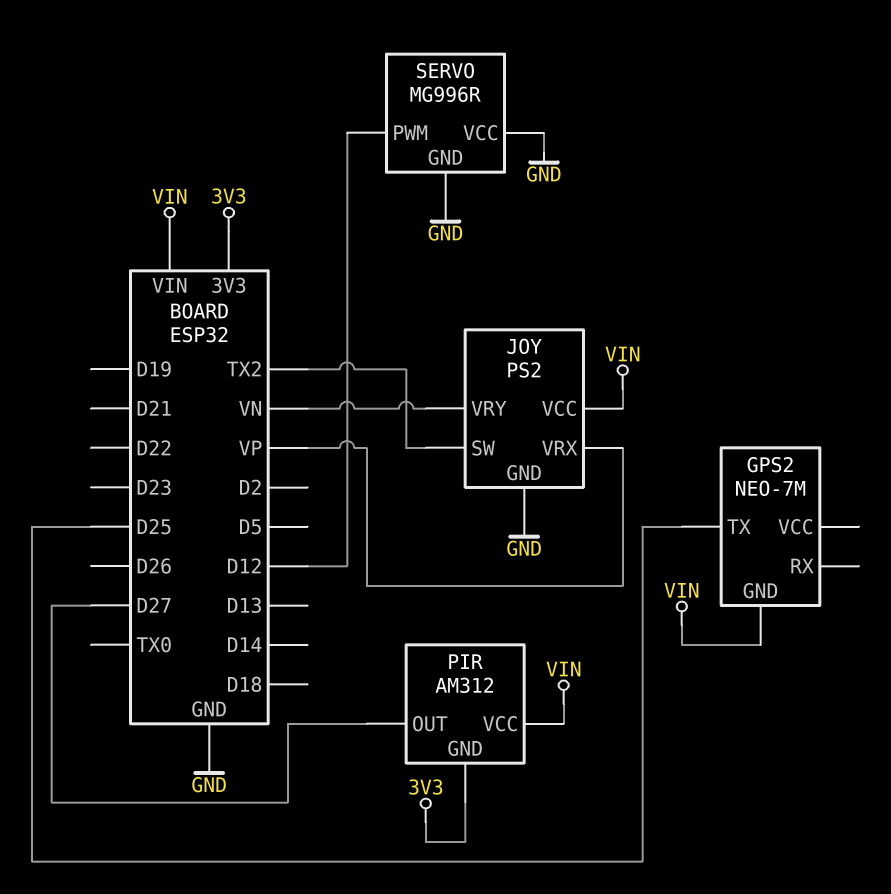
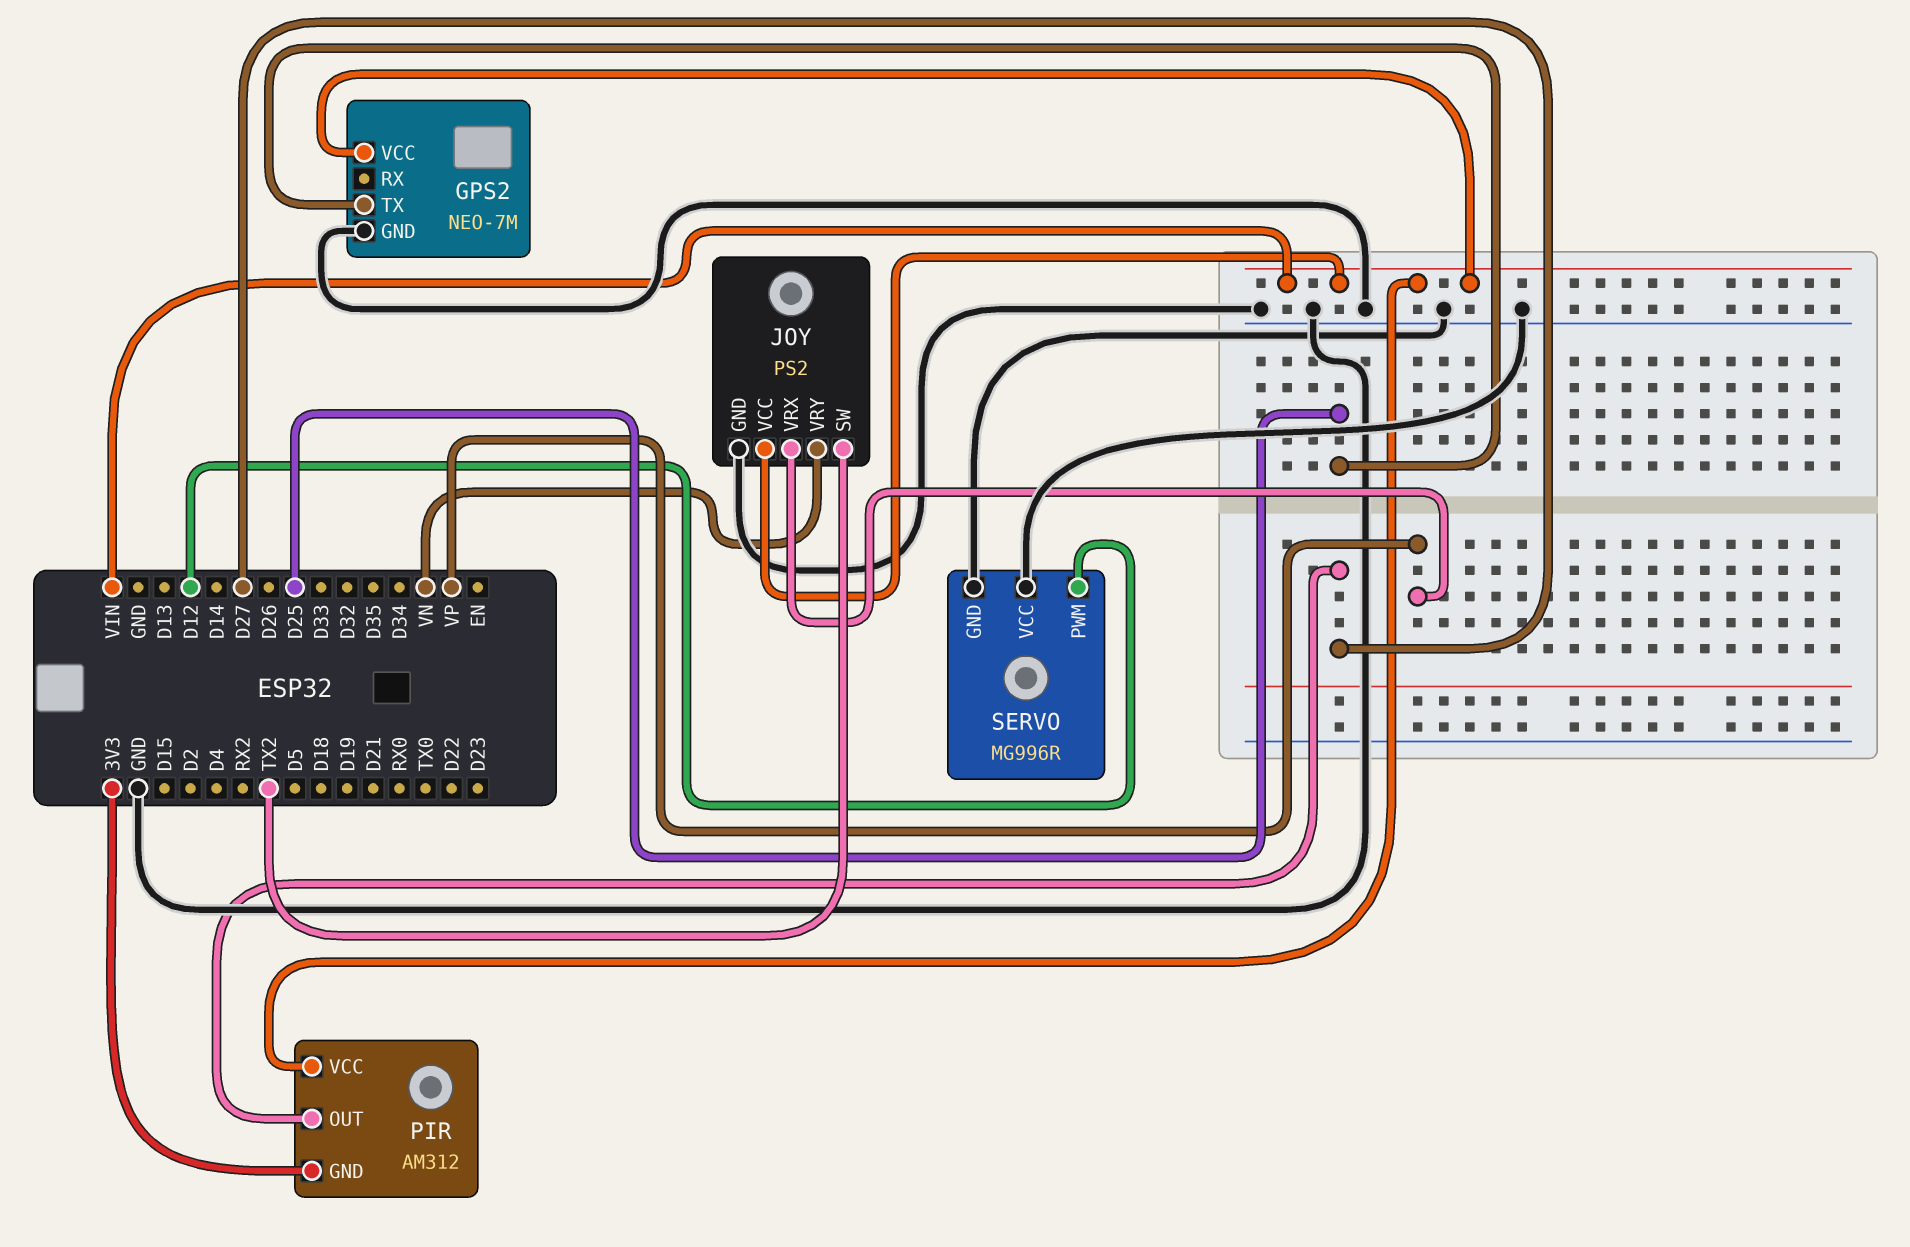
GPS2 pin GND: VIN -> GND
GPS2 pin VCC: none -> VIN

